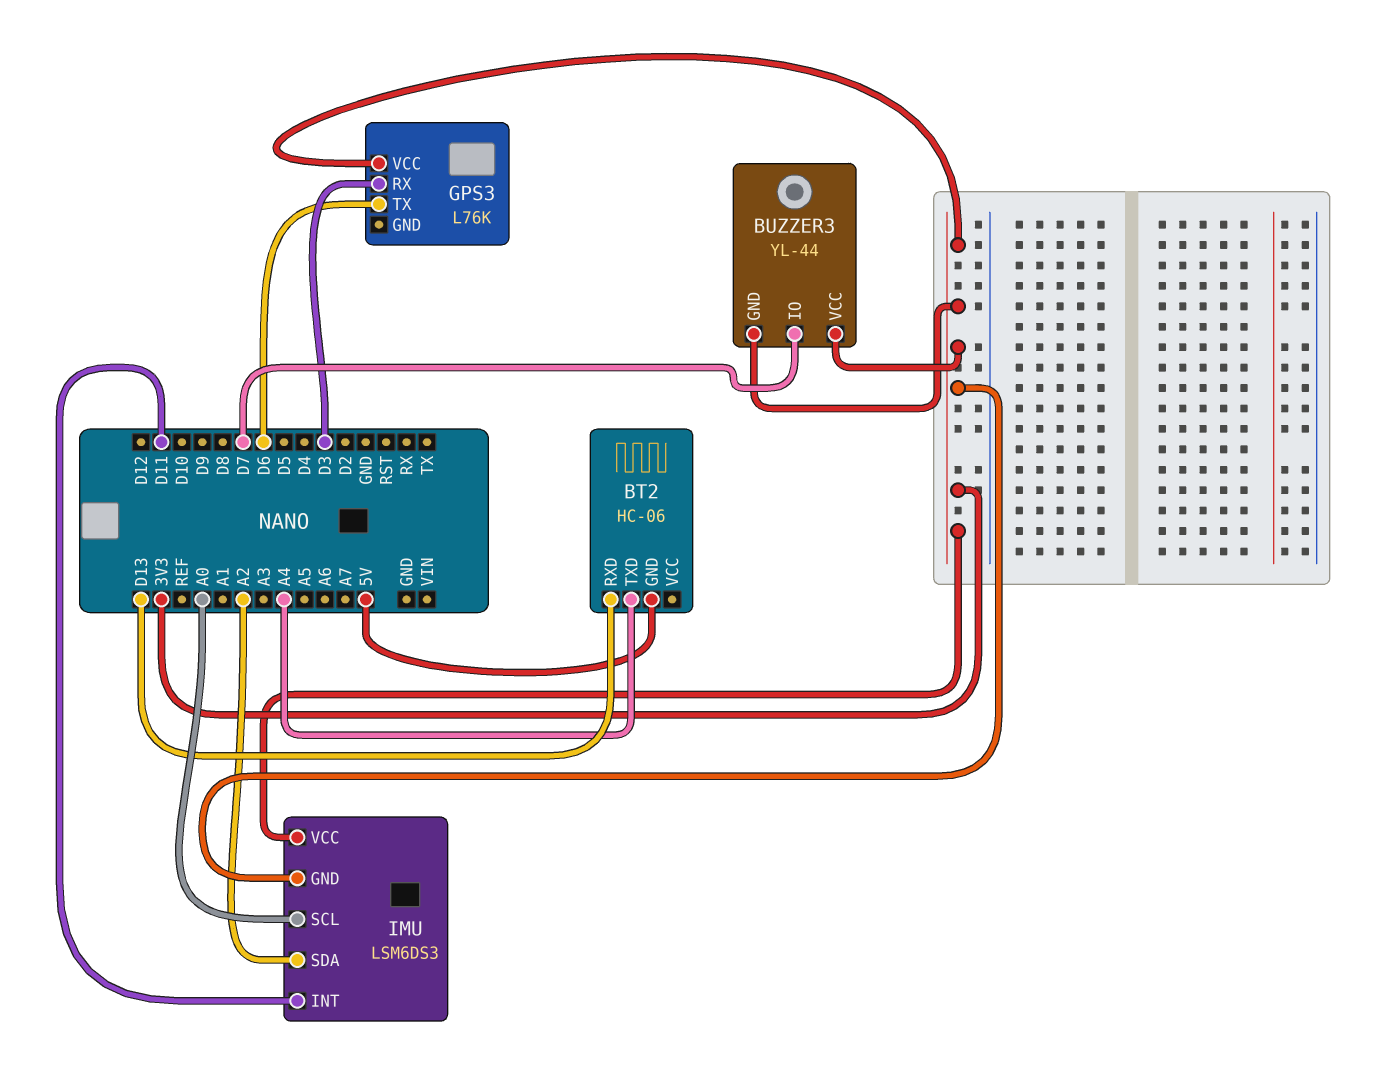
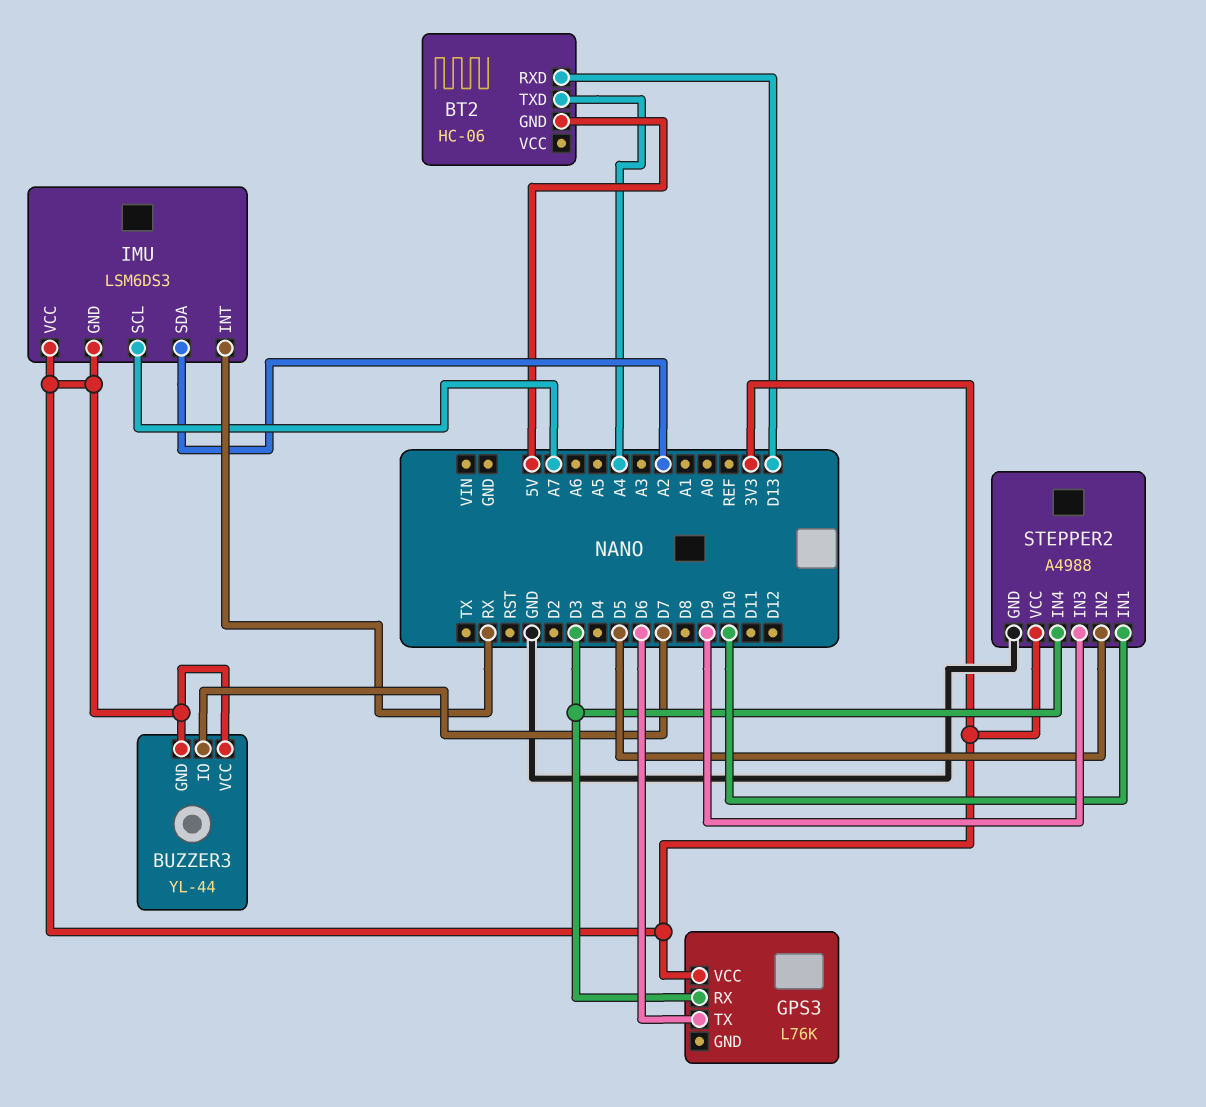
IMU pin INT: D11 -> RX
IMU pin SCL: A0 -> A7
STEPPER2: none -> A4988
STEPPER2 pin GND: none -> GND
STEPPER2 pin IN1: none -> D10
STEPPER2 pin IN2: none -> D5
STEPPER2 pin IN3: none -> D9
STEPPER2 pin IN4: none -> D3
STEPPER2 pin VCC: none -> 3V3

